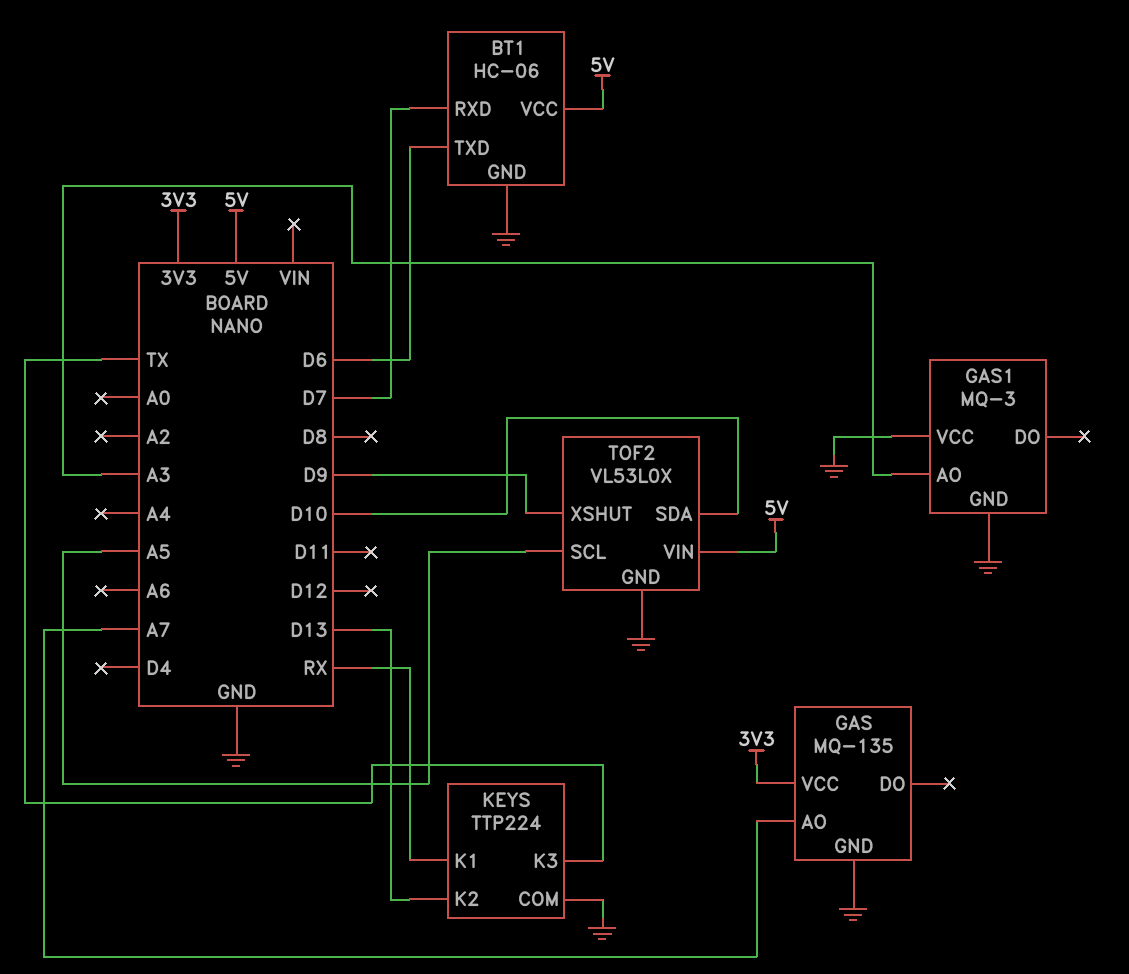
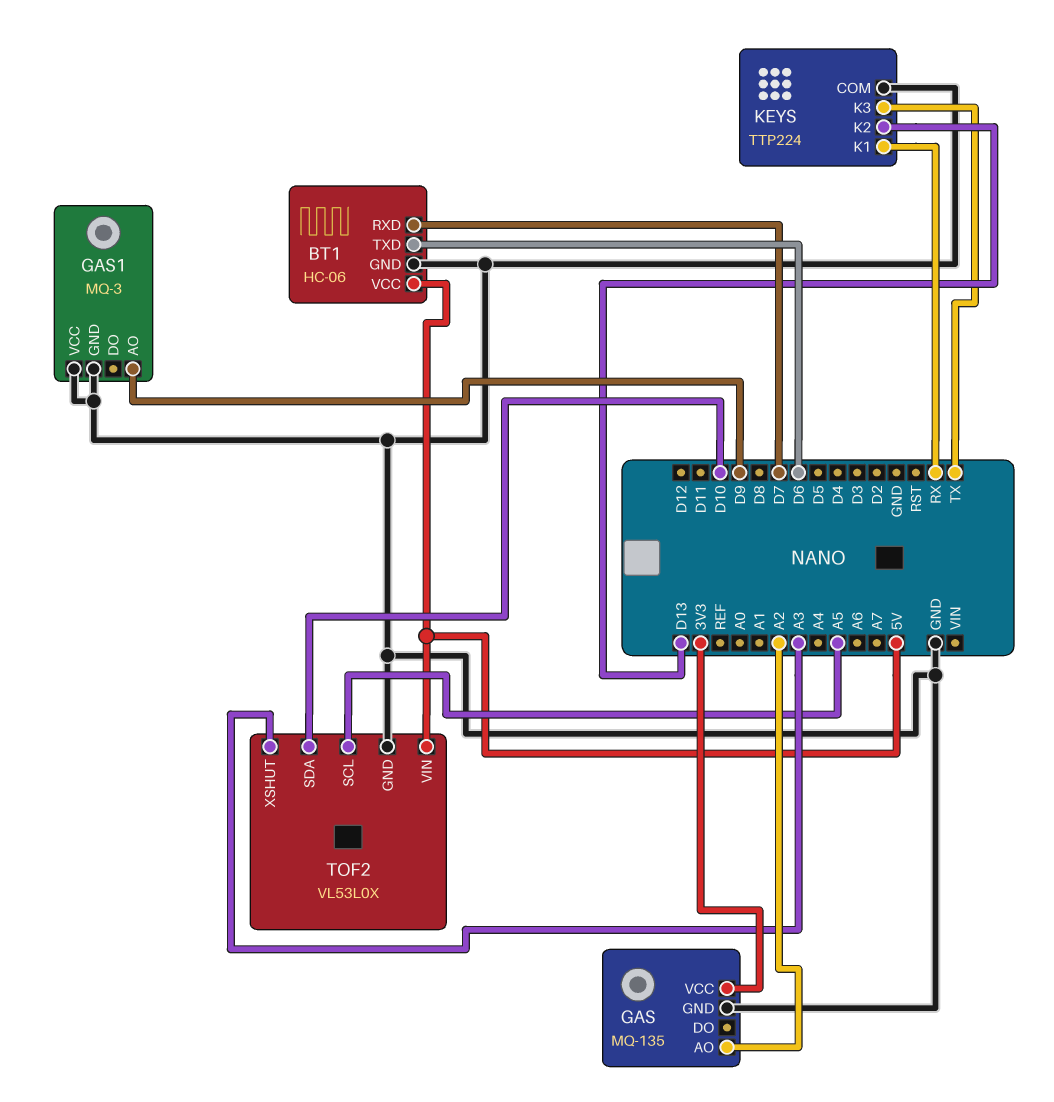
GAS pin AO: A7 -> A2
GAS1 pin AO: A3 -> D9
TOF2 pin XSHUT: D9 -> A3

